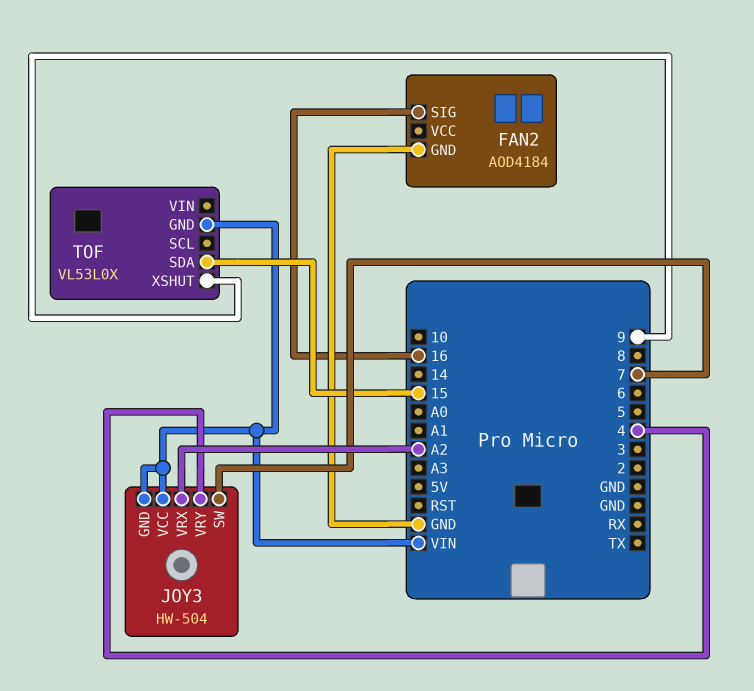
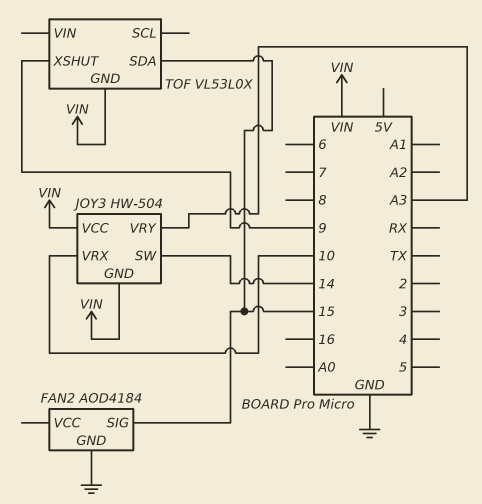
FAN2 pin SIG: 16 -> 15
JOY3 pin SW: 7 -> 14
JOY3 pin VRX: A2 -> 10
JOY3 pin VRY: 4 -> A3

